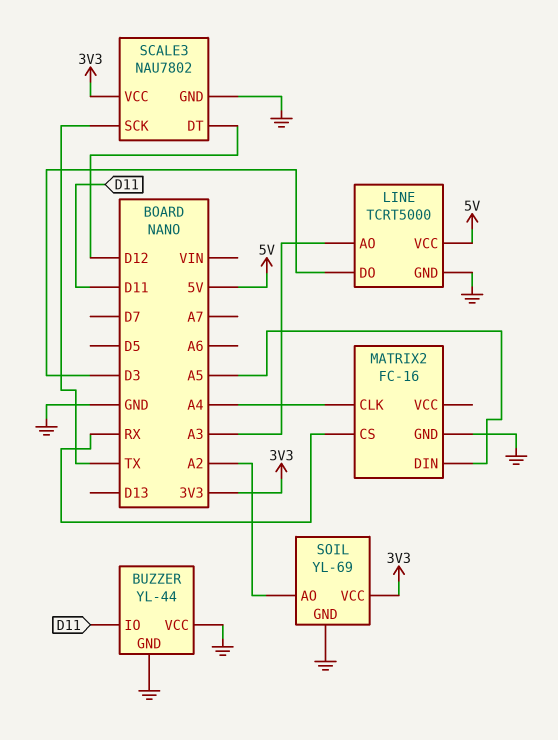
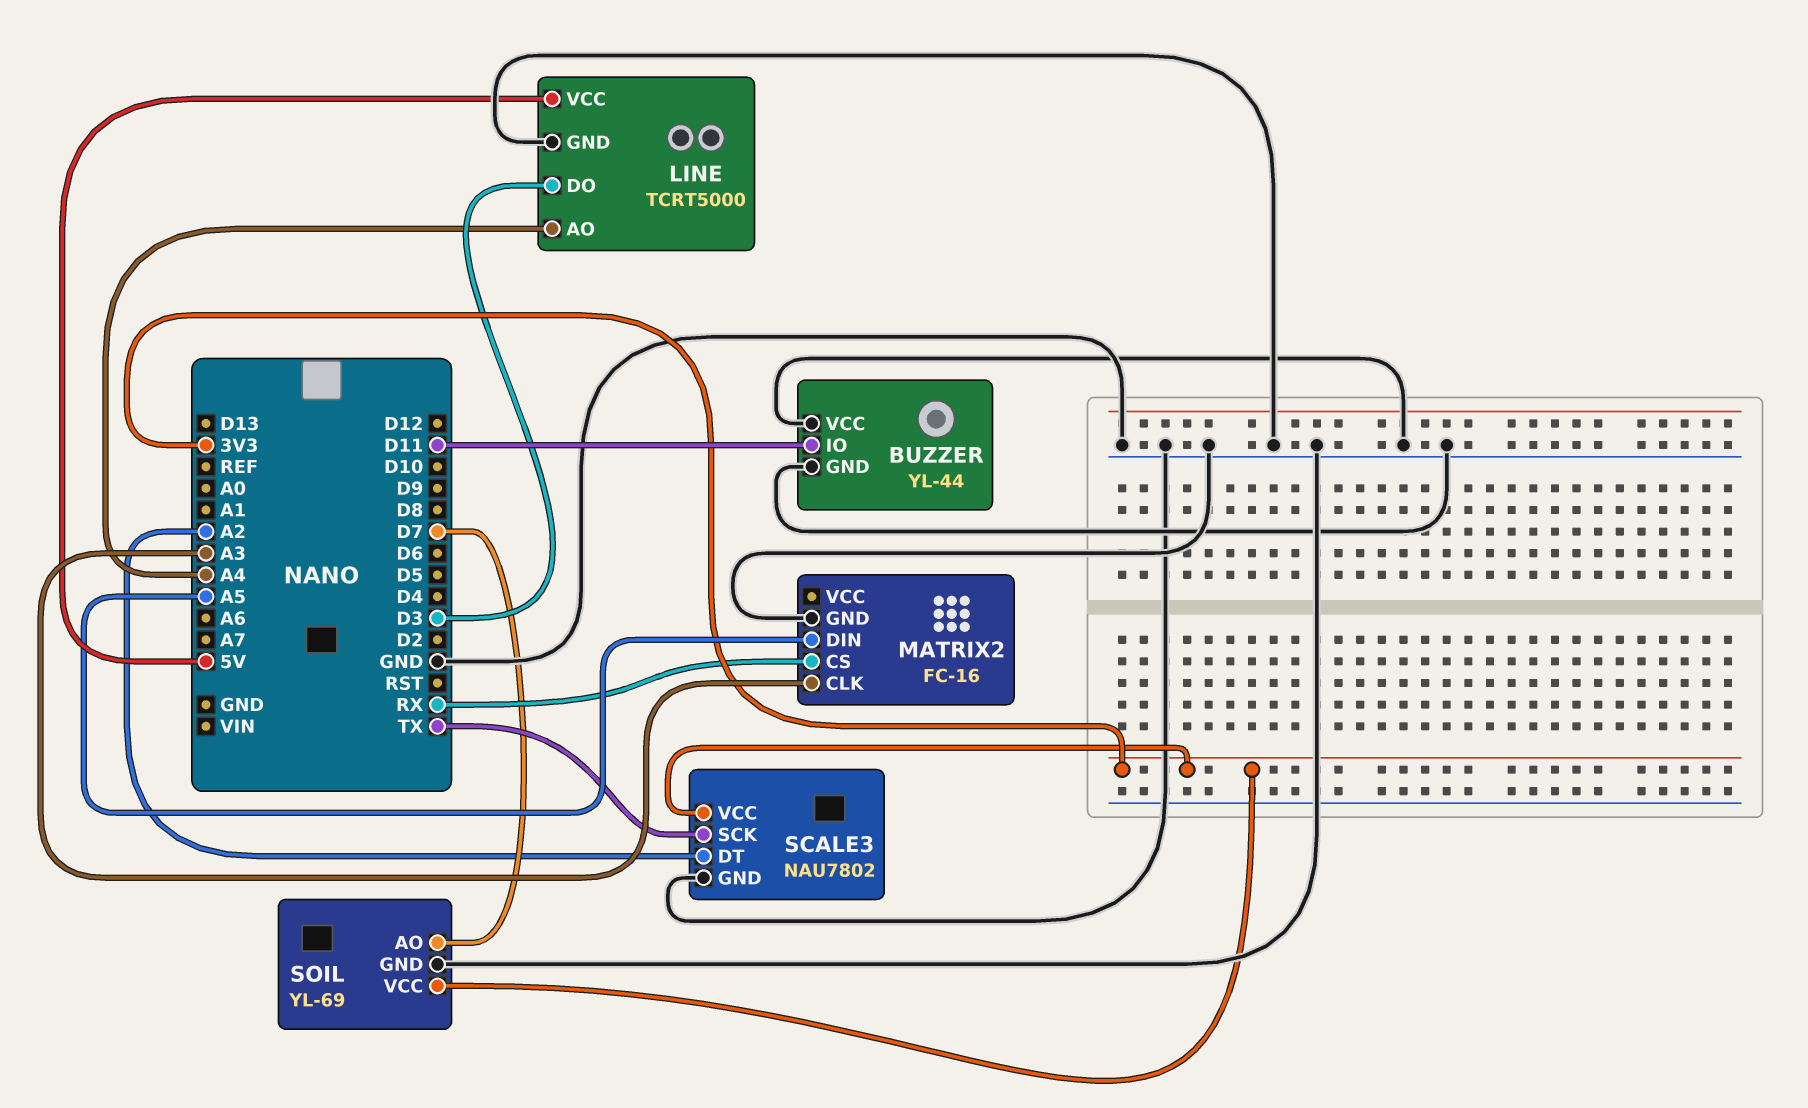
LINE pin AO: A3 -> A4
MATRIX2 pin CLK: A4 -> A3
SCALE3 pin DT: D12 -> A2
SOIL pin AO: A2 -> D7

